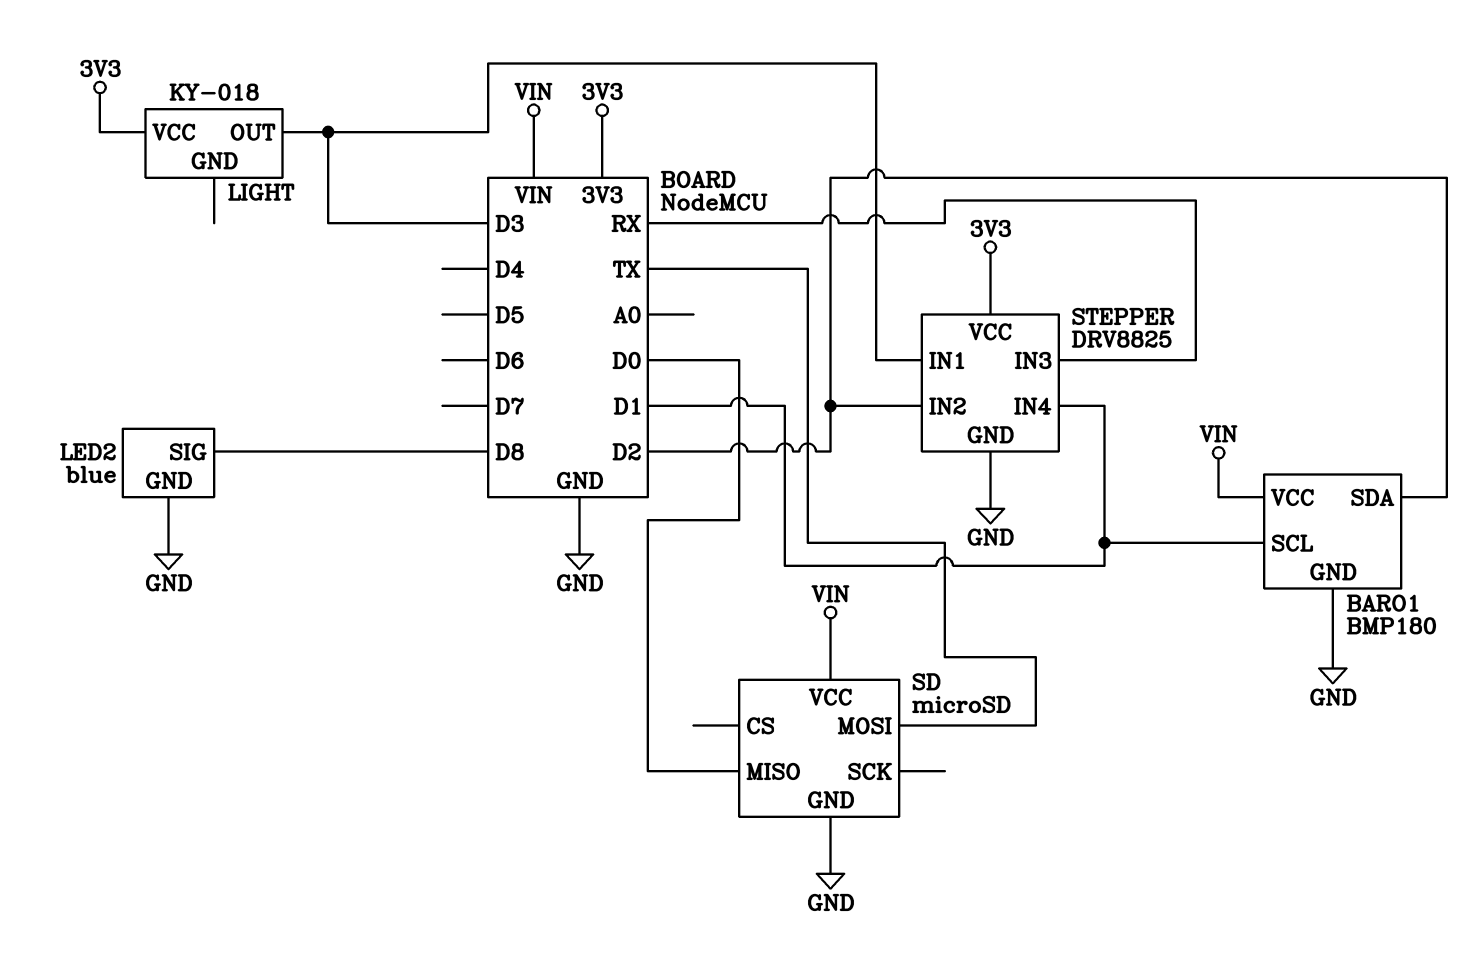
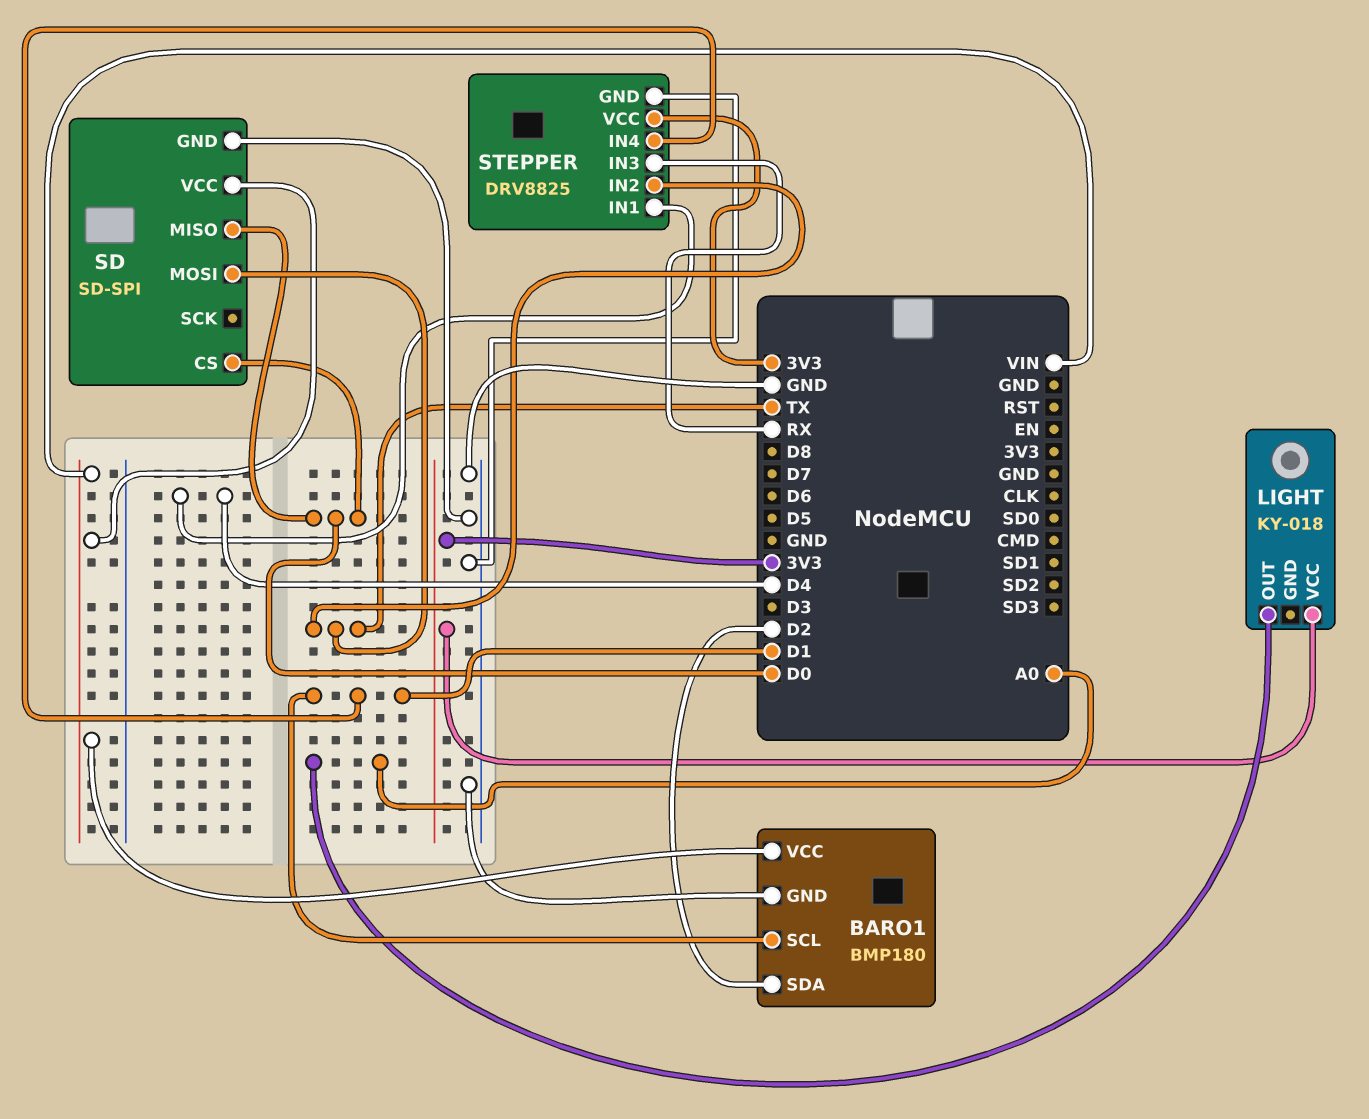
LED2: blue -> none
LED2 pin GND: GND -> none
LED2 pin SIG: D8 -> none
LIGHT pin OUT: D3 -> A0
SD: microSD -> SD-SPI
SD pin CS: none -> D0
STEPPER pin IN1: D3 -> D4
STEPPER pin IN2: D2 -> TX

